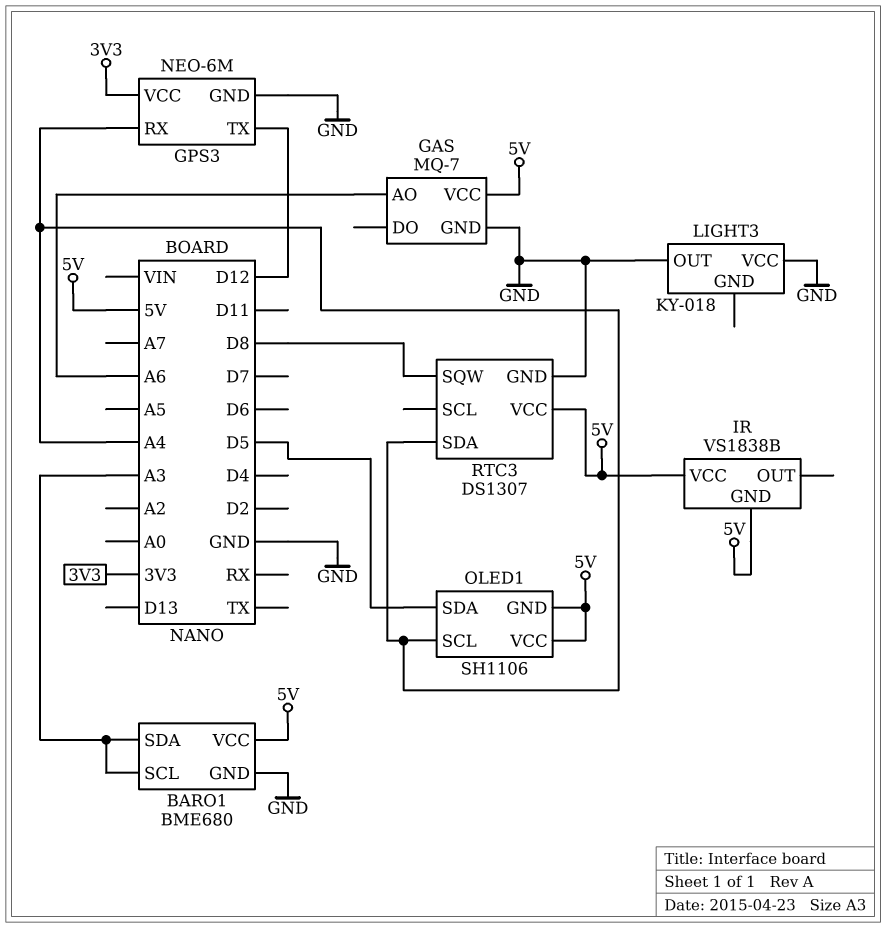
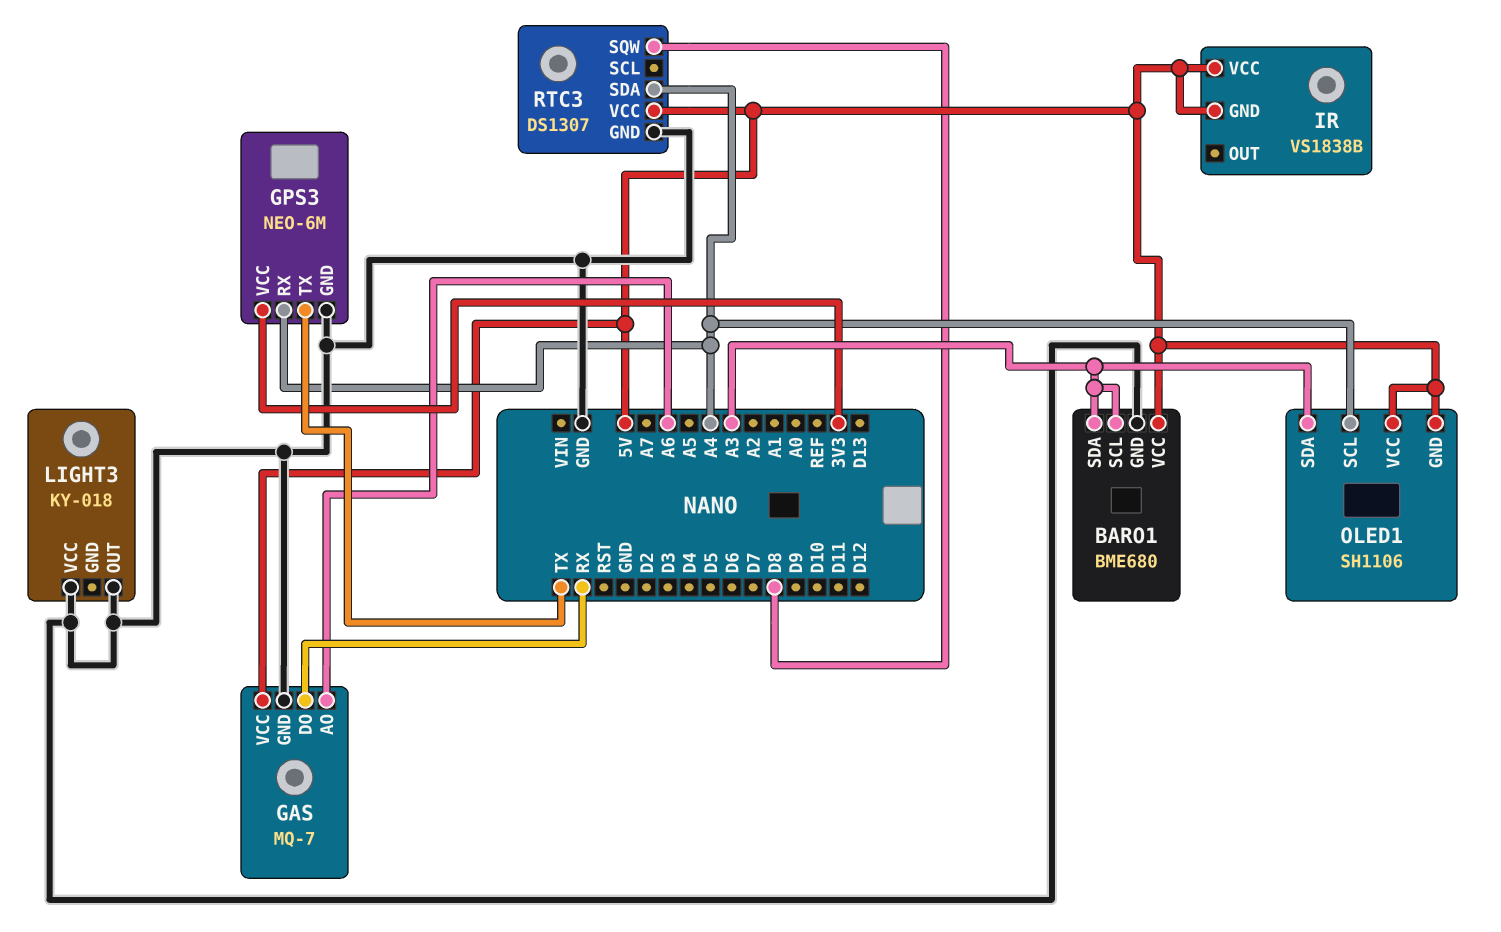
GAS pin DO: none -> RX
GPS3 pin TX: D12 -> TX
OLED1 pin SDA: D5 -> A3

